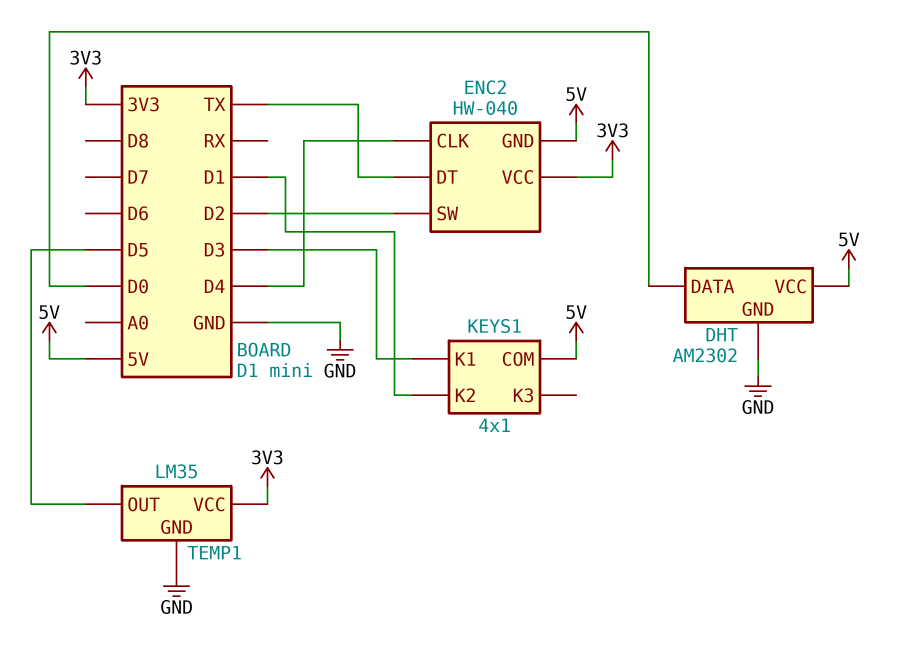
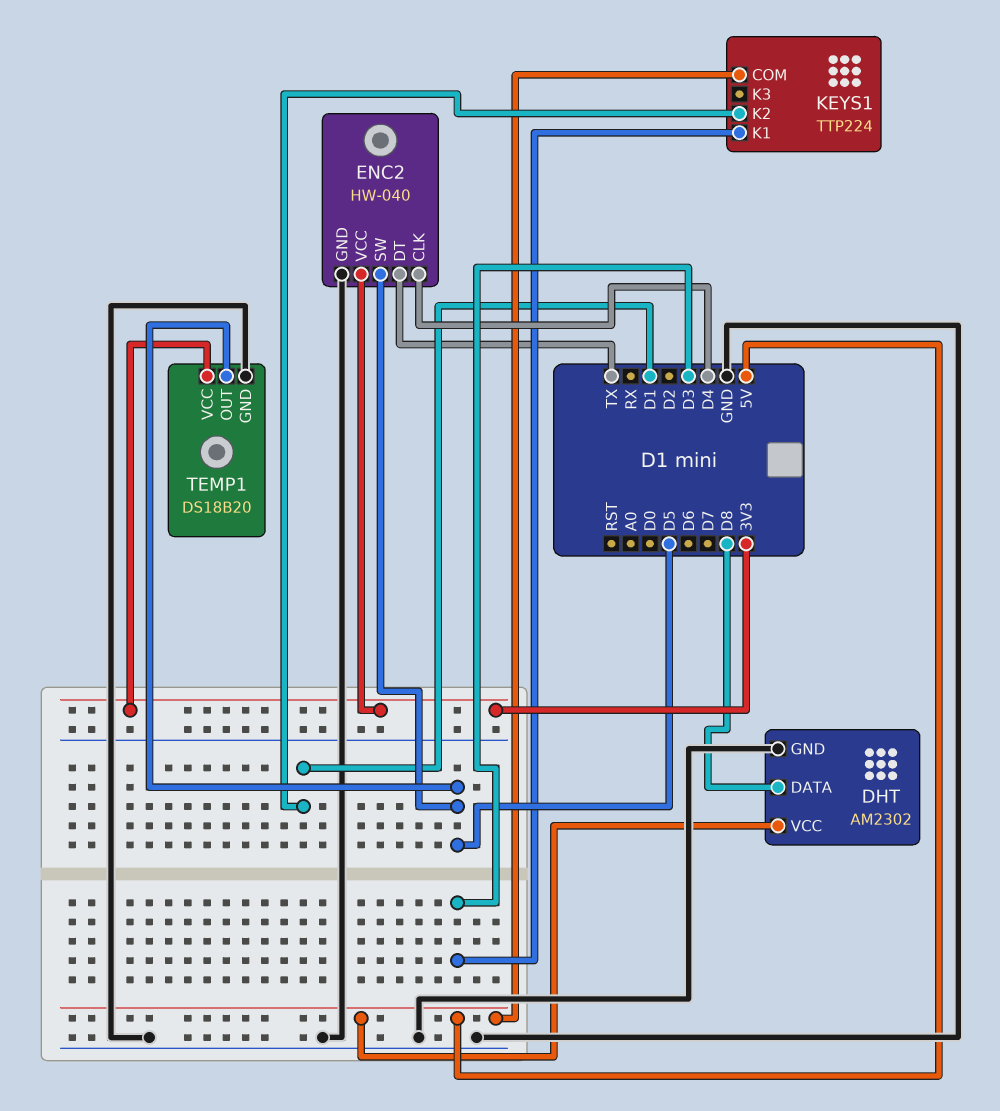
DHT pin DATA: D0 -> D8
ENC2 pin GND: 5V -> GND
ENC2 pin SW: D2 -> D5
KEYS1: 4x1 -> TTP224
TEMP1: LM35 -> DS18B20

